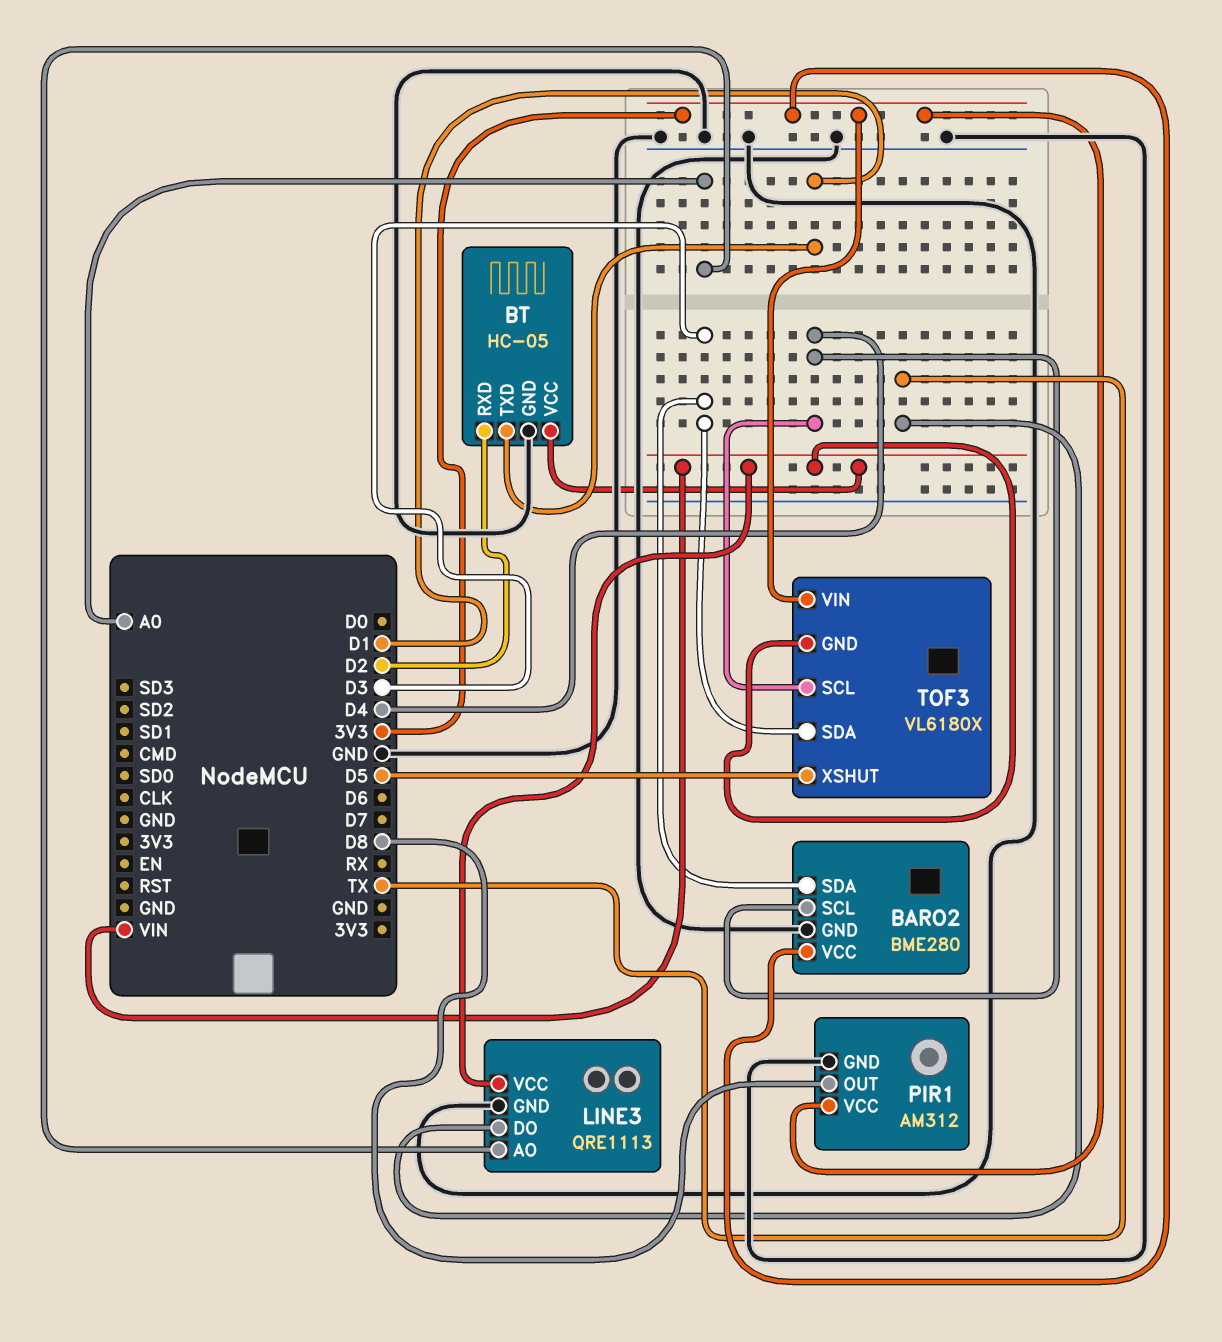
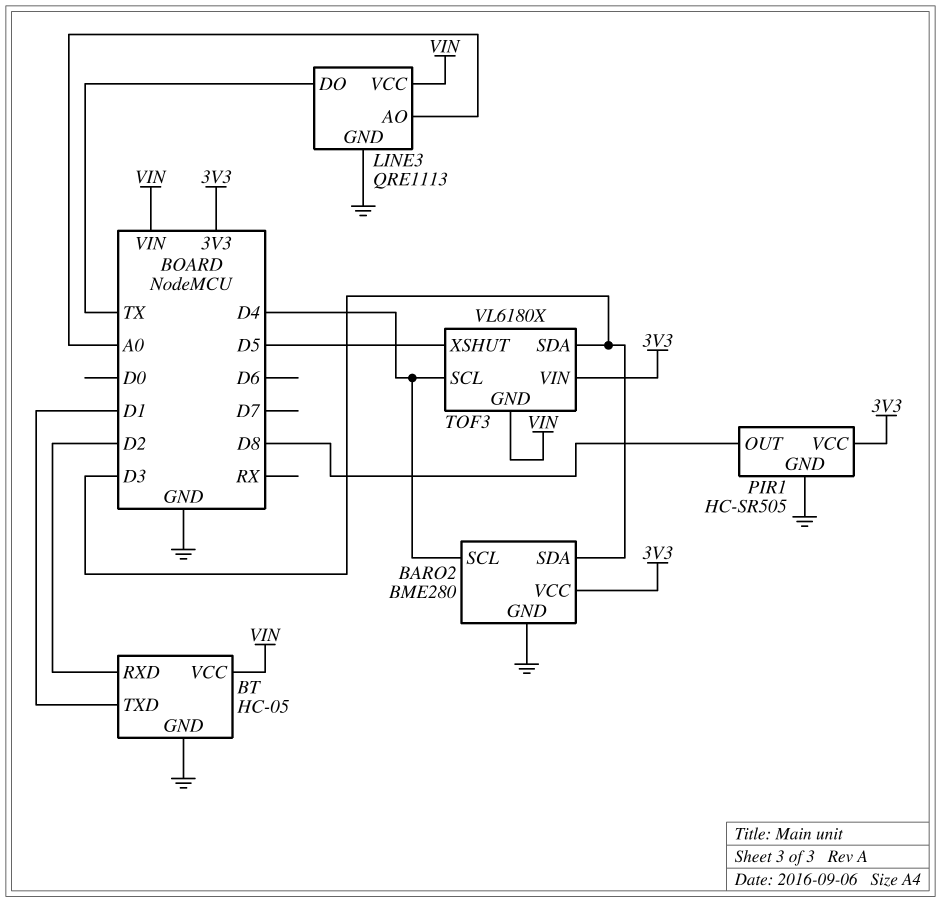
PIR1: AM312 -> HC-SR505

